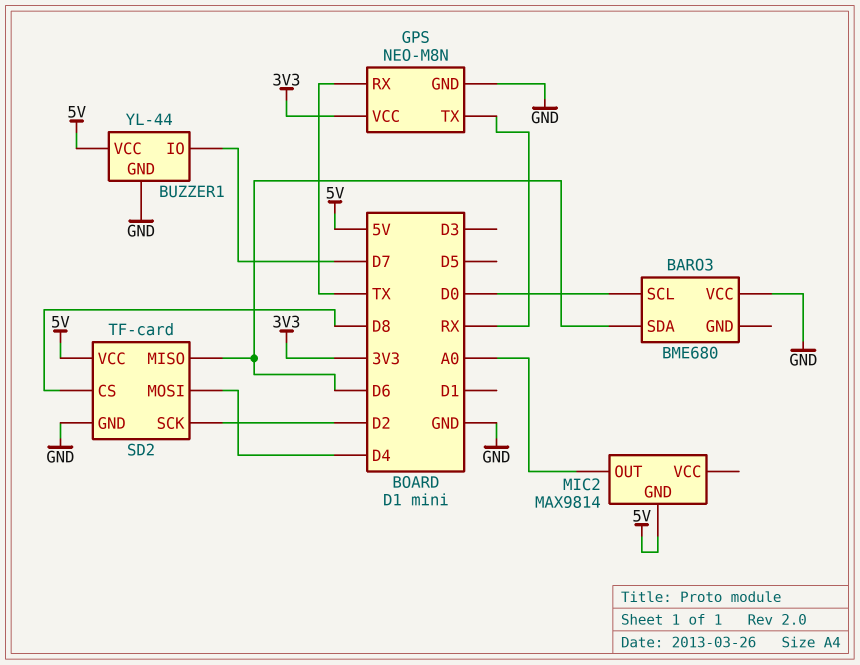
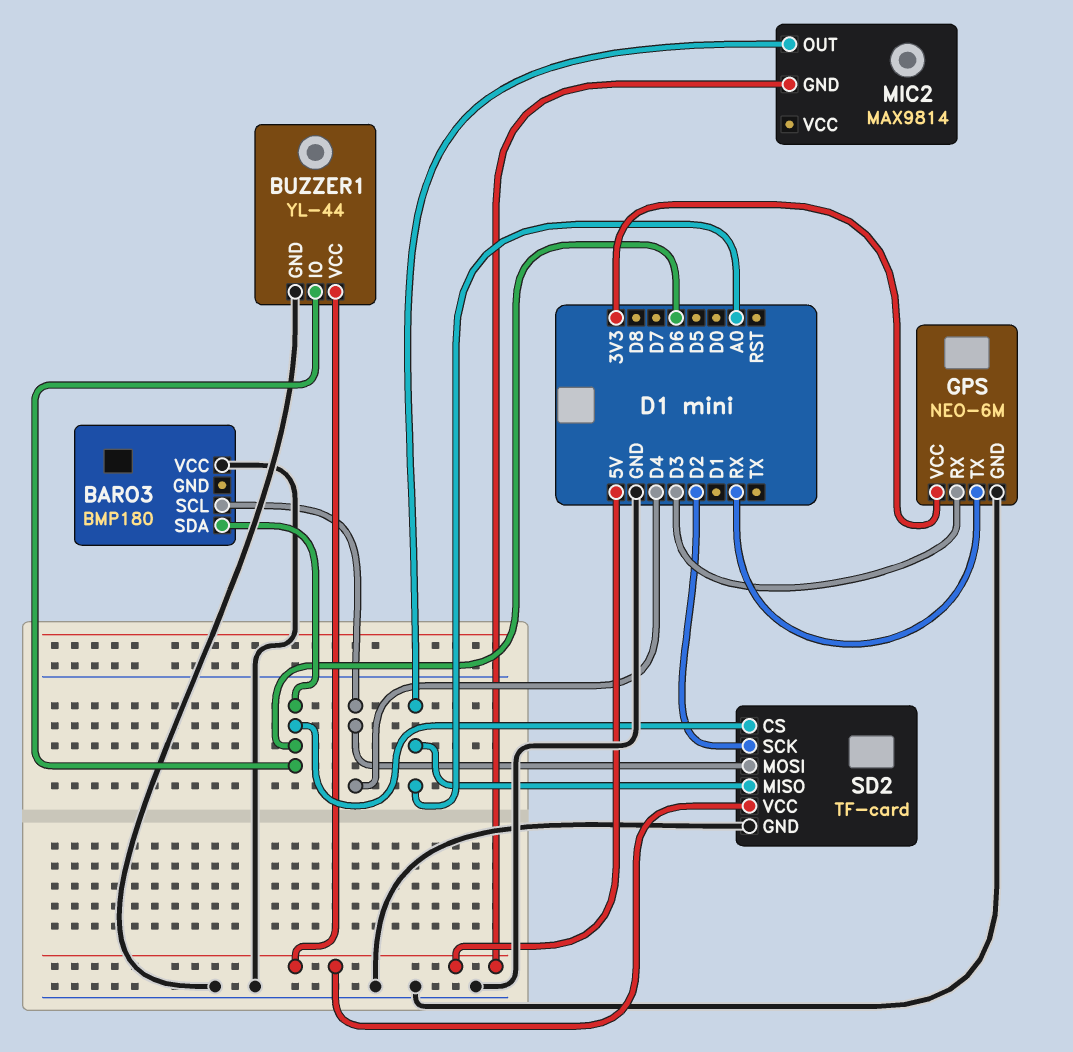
BARO3: BME680 -> BMP180
BARO3 pin SCL: D0 -> D4
BUZZER1 pin IO: D7 -> D6
GPS: NEO-M8N -> NEO-6M
GPS pin RX: TX -> D3
SD2 pin CS: D8 -> D6
SD2 pin MISO: D6 -> A0

